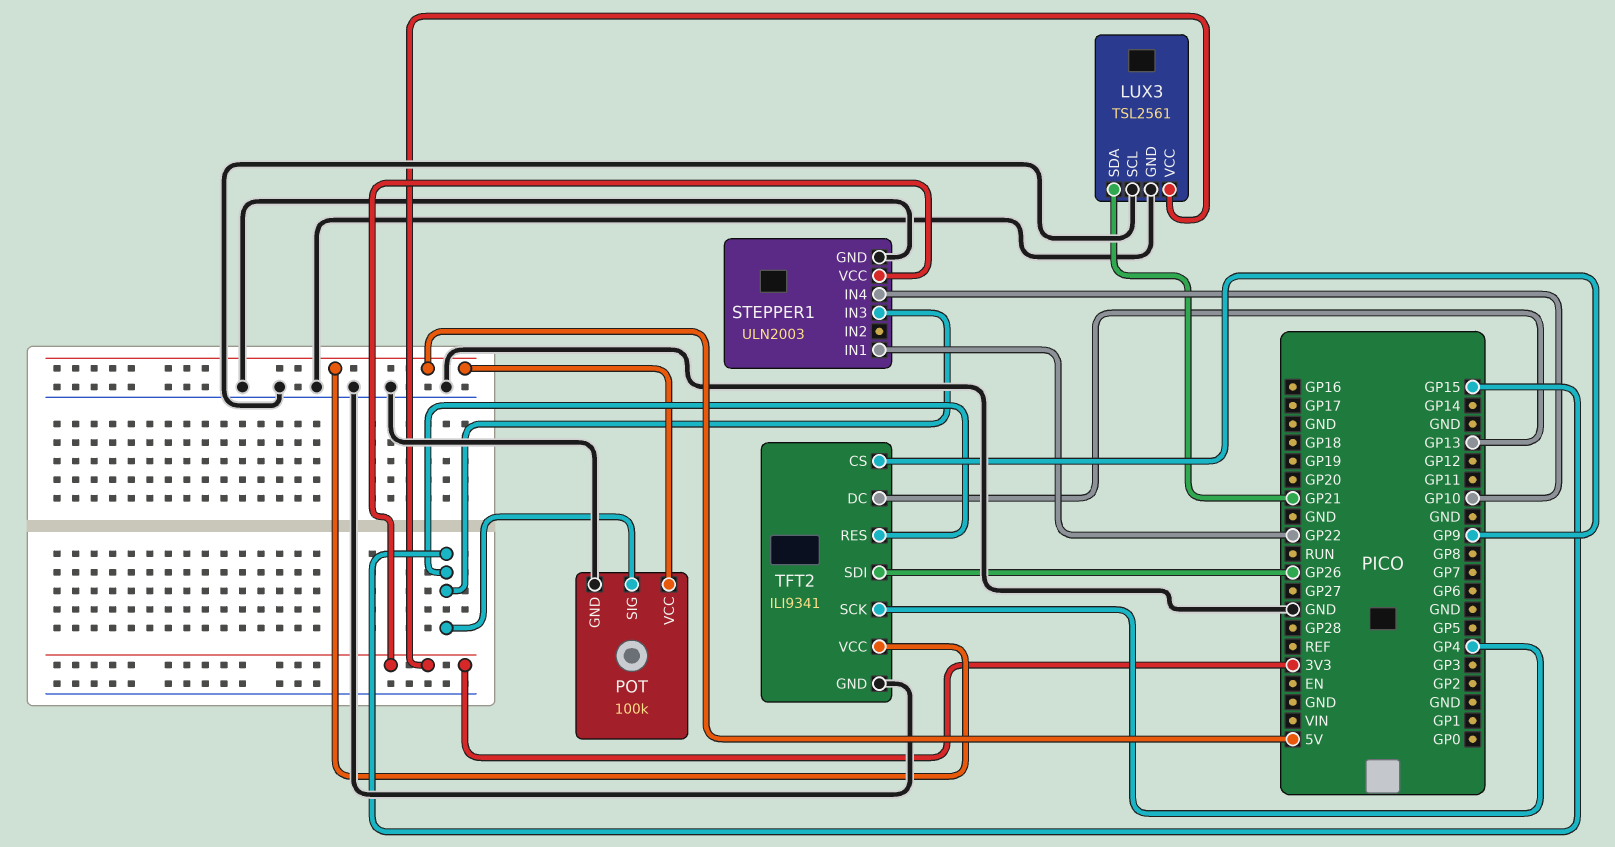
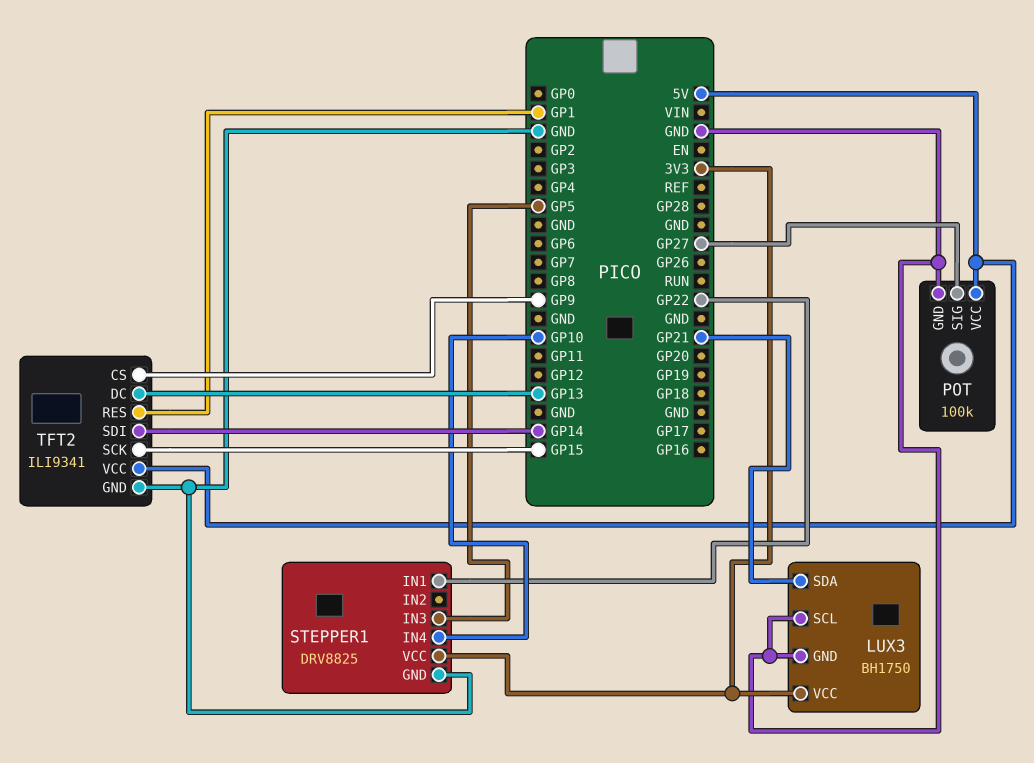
LUX3: TSL2561 -> BH1750
POT pin SIG: GP15 -> GP27
STEPPER1: ULN2003 -> DRV8825
STEPPER1 pin IN3: GP15 -> GP5
TFT2 pin RES: GP15 -> GP1
TFT2 pin SCK: GP4 -> GP15
TFT2 pin SDI: GP26 -> GP14

